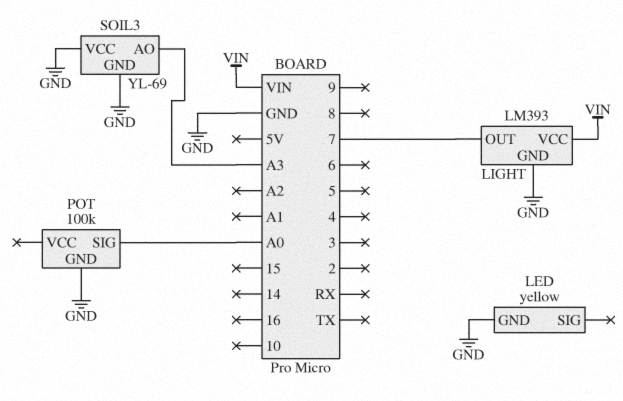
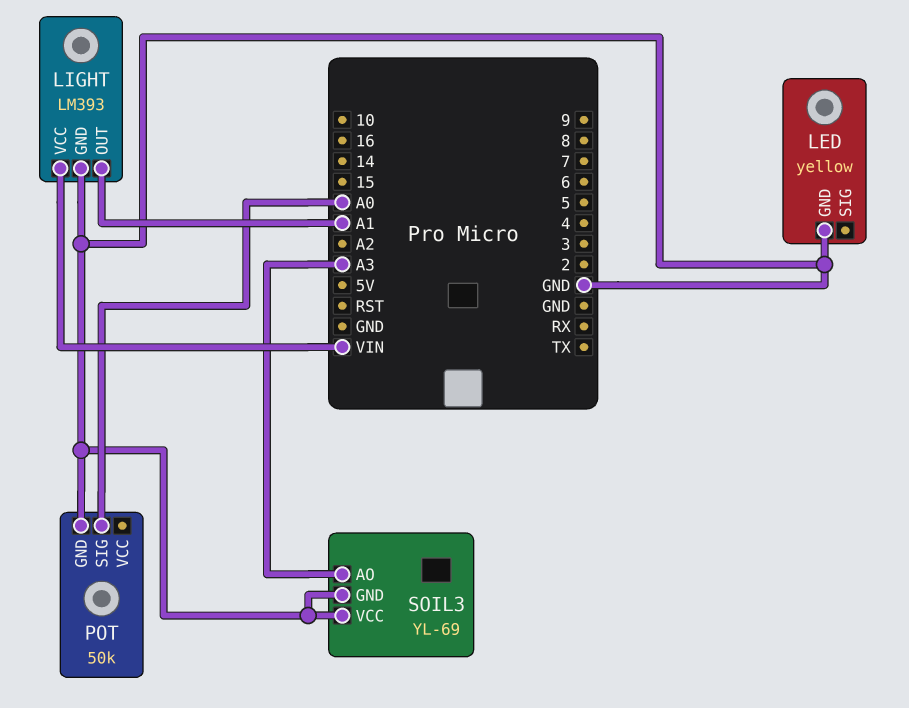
LIGHT pin OUT: 7 -> A1
POT: 100k -> 50k

